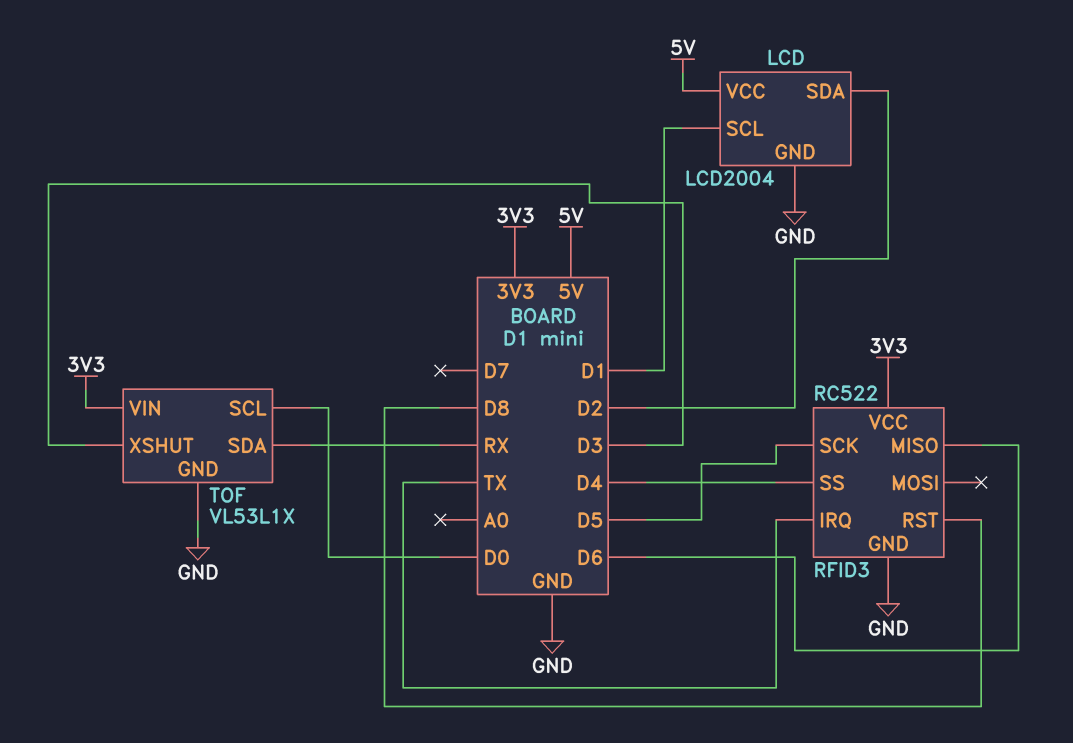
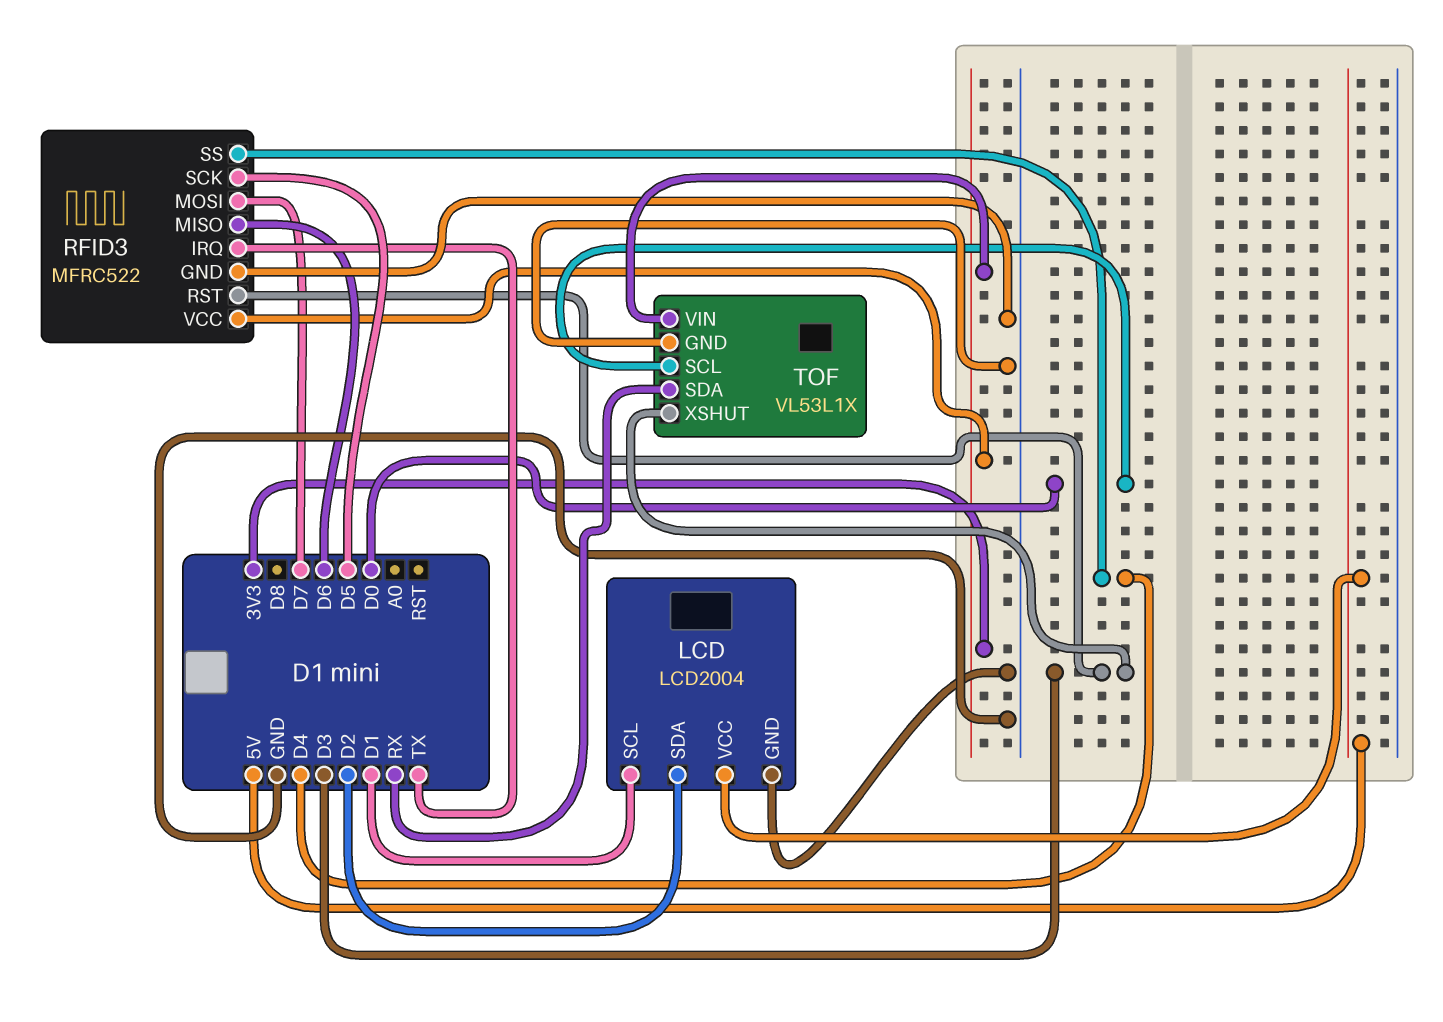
RFID3: RC522 -> MFRC522
RFID3 pin MOSI: none -> D7
RFID3 pin RST: D8 -> D3

